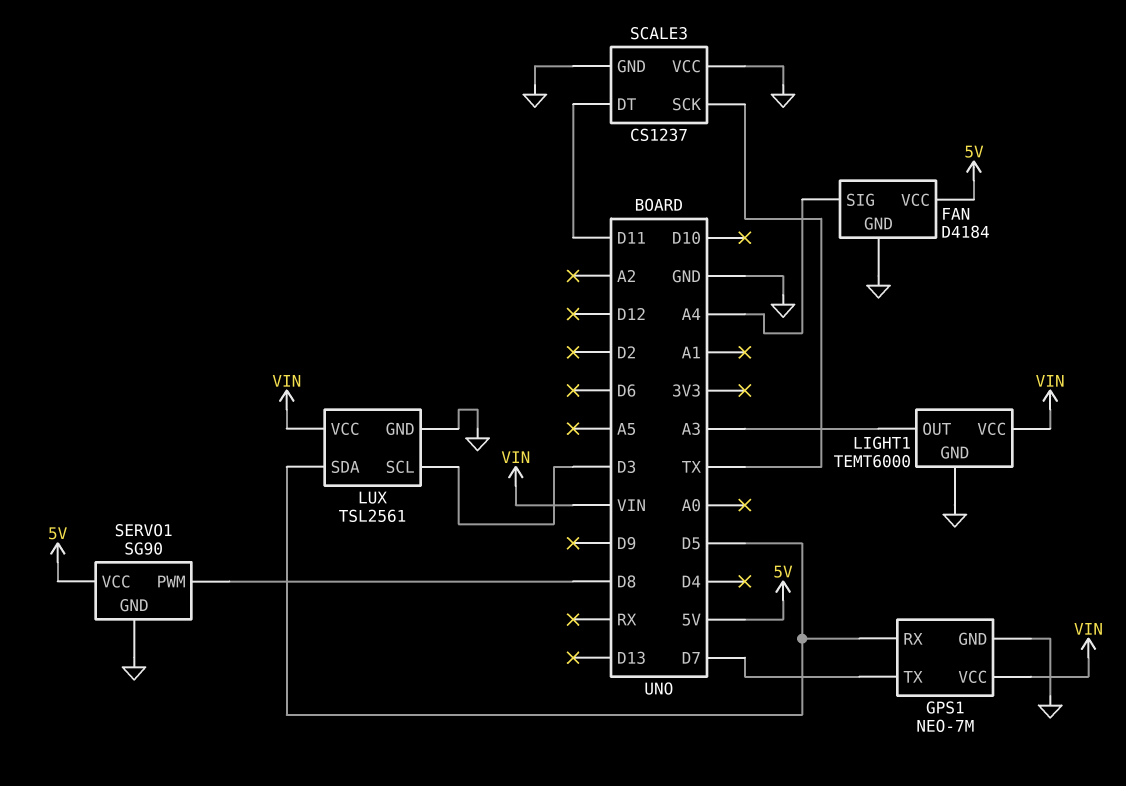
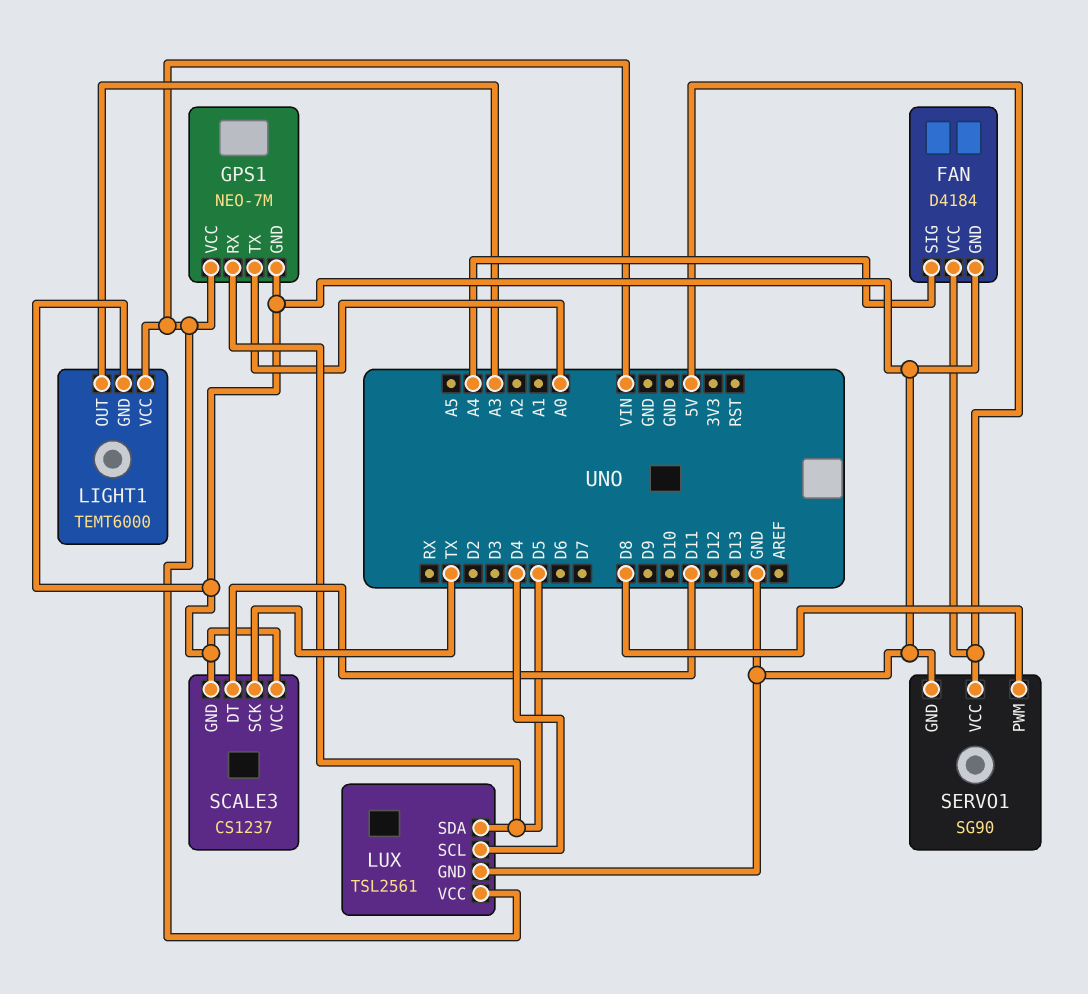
GPS1 pin TX: D7 -> A0
LUX pin SCL: D3 -> D4

